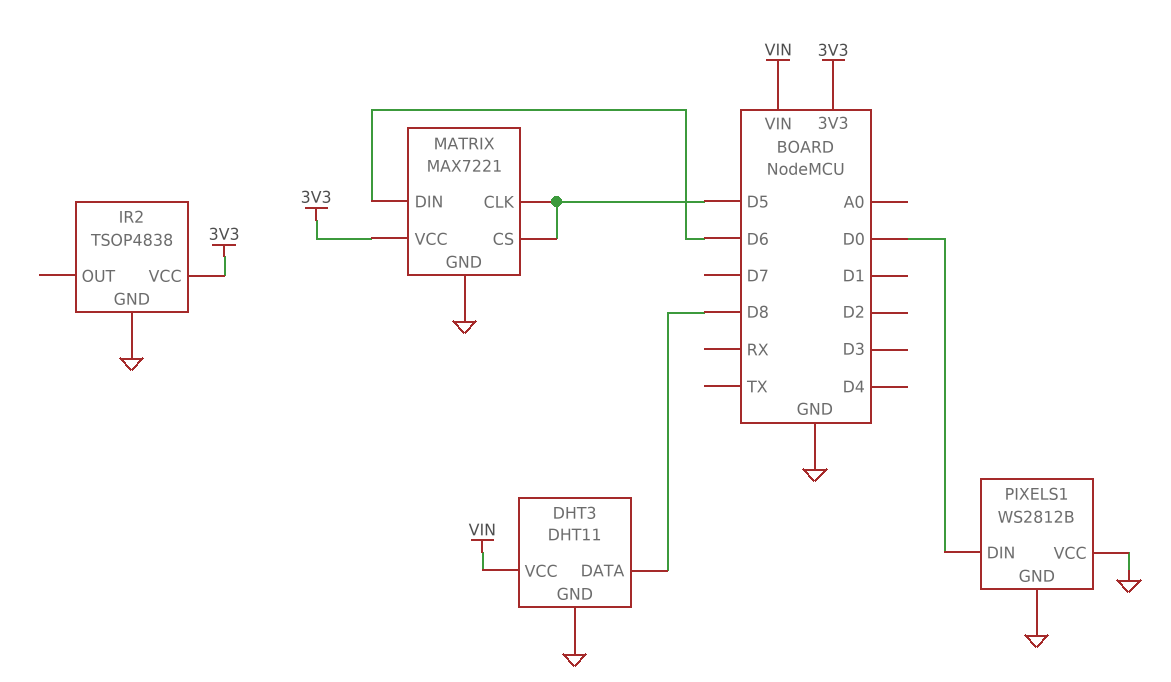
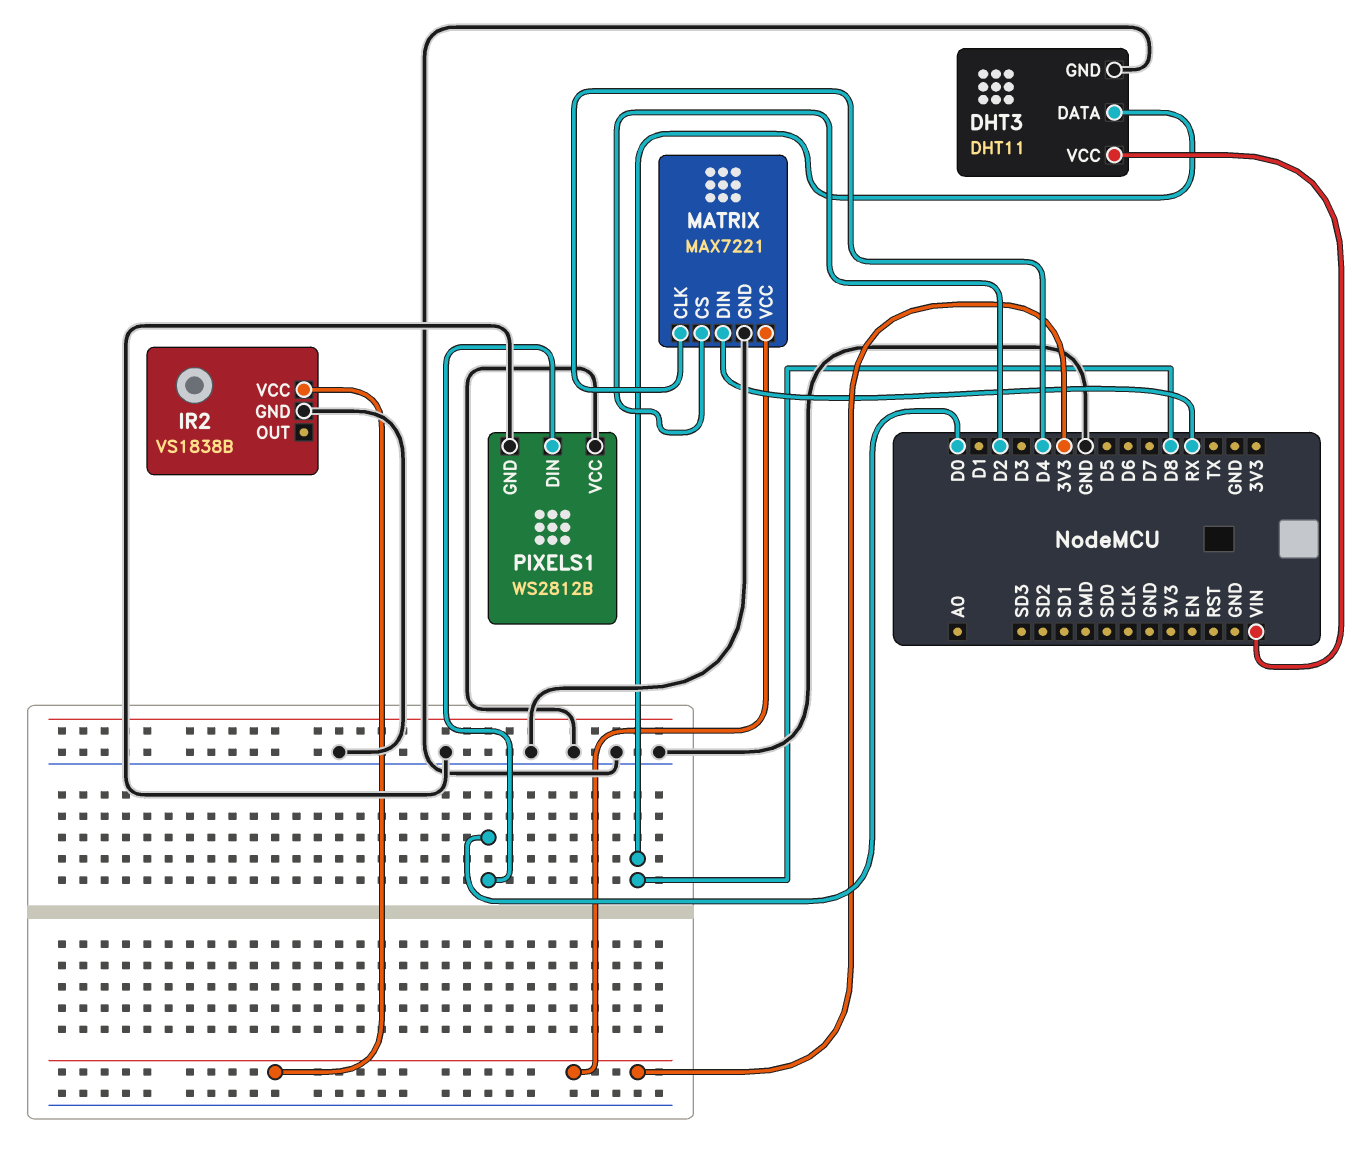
IR2: TSOP4838 -> VS1838B
MATRIX pin CLK: D5 -> D4
MATRIX pin CS: D5 -> D2
MATRIX pin DIN: D6 -> RX

